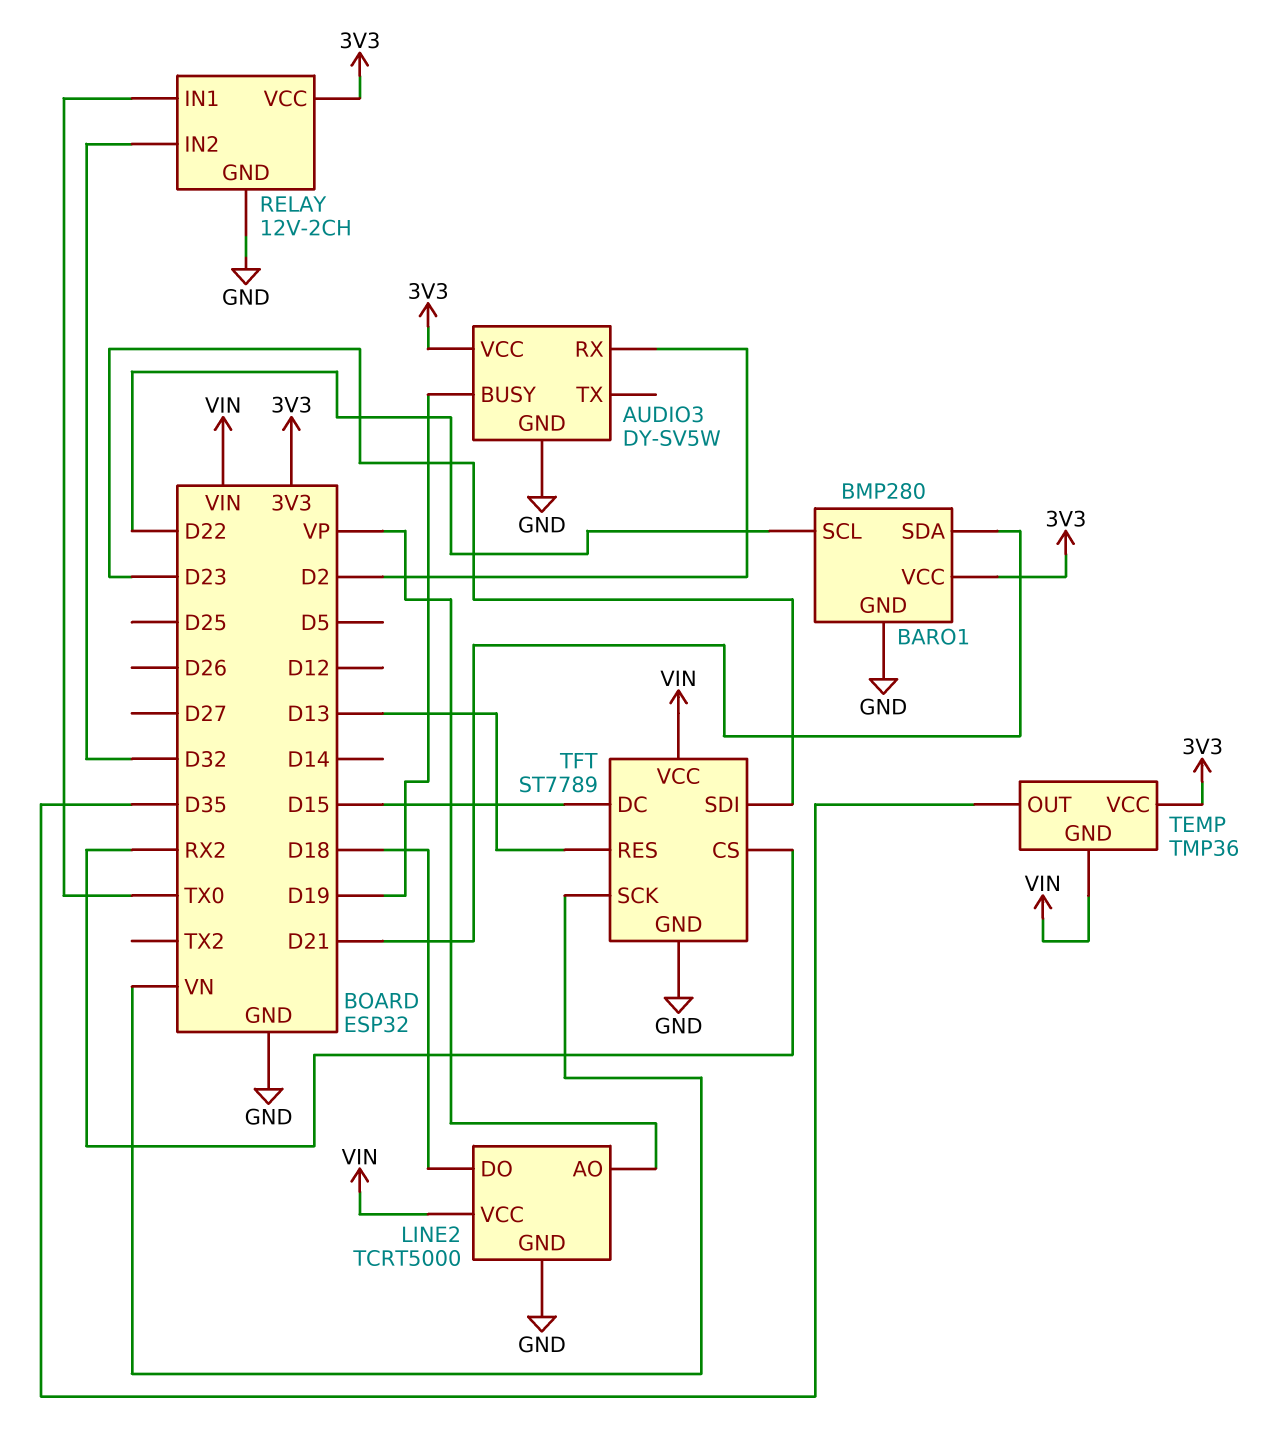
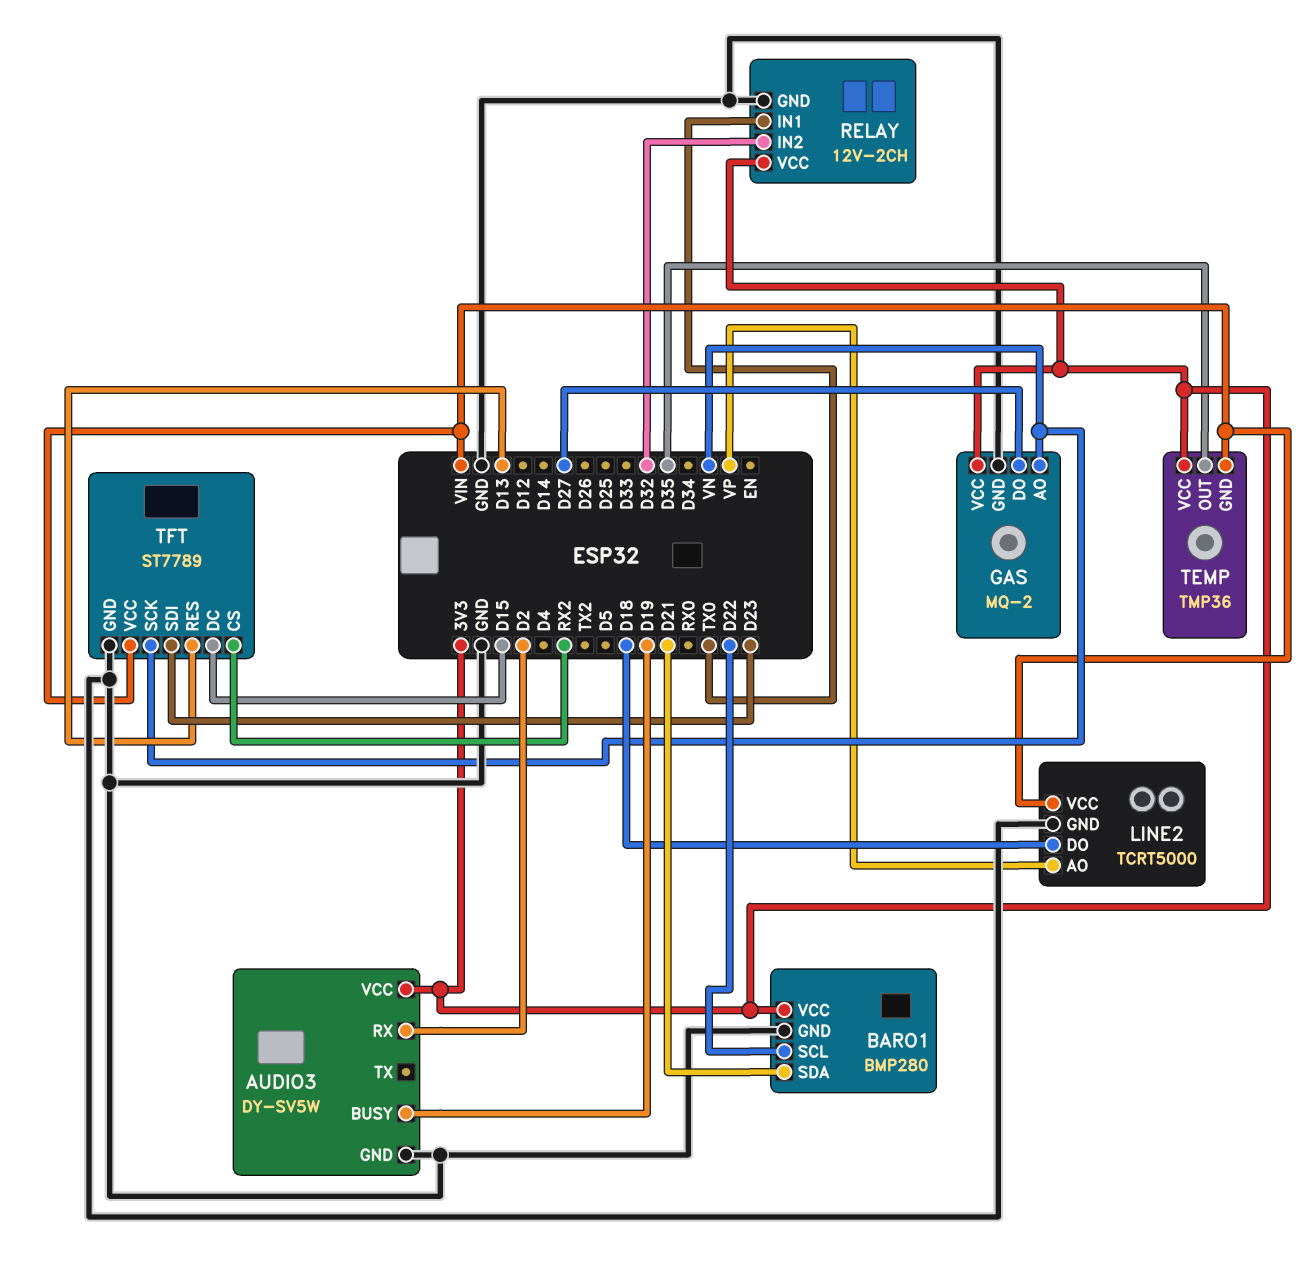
GAS: none -> MQ-2
GAS pin AO: none -> VN
GAS pin DO: none -> D27
GAS pin GND: none -> GND
GAS pin VCC: none -> 3V3

